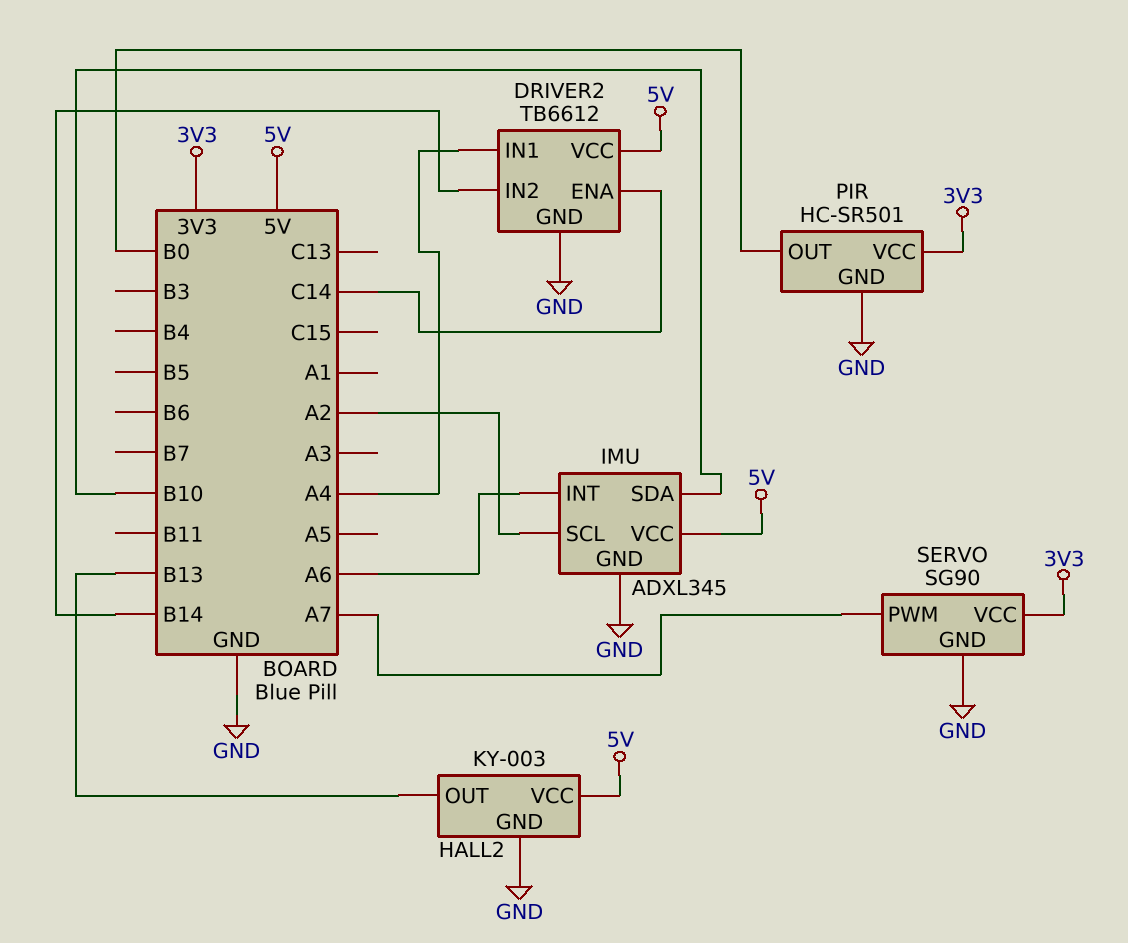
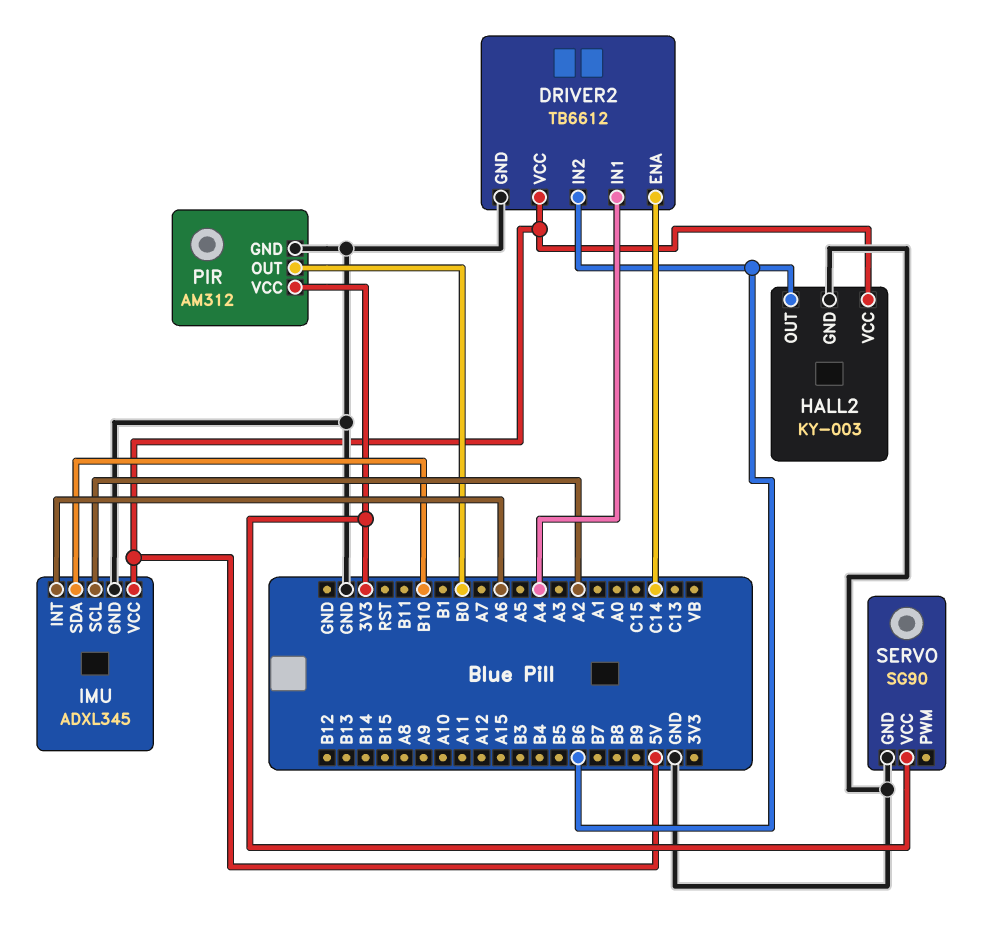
DRIVER2 pin IN2: B14 -> B6
HALL2 pin OUT: B13 -> B6
PIR: HC-SR501 -> AM312
SERVO pin PWM: A7 -> none

